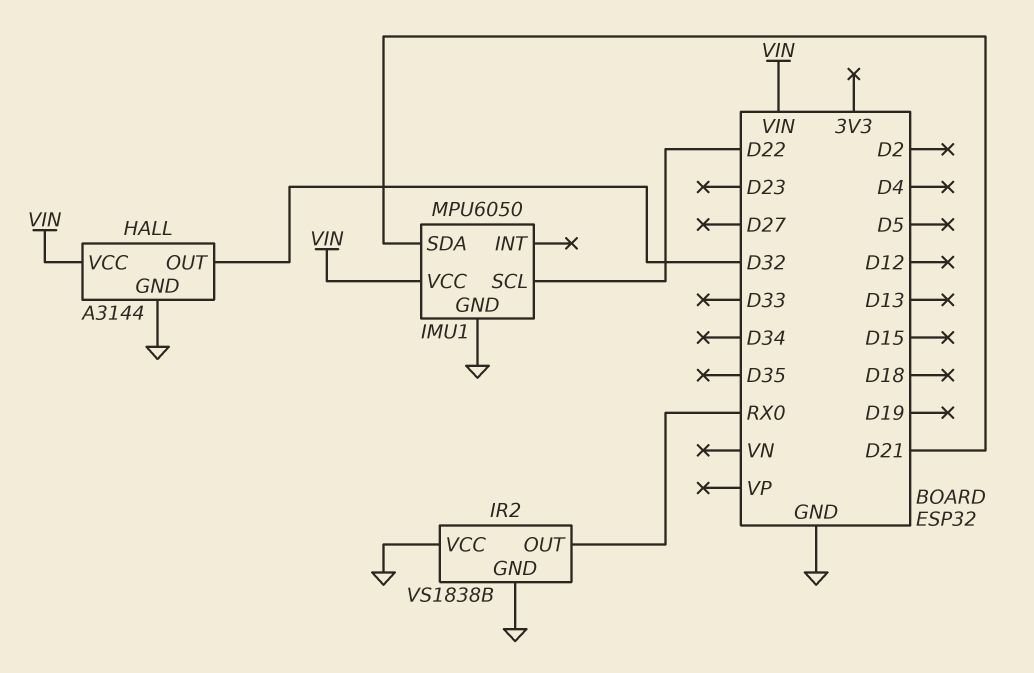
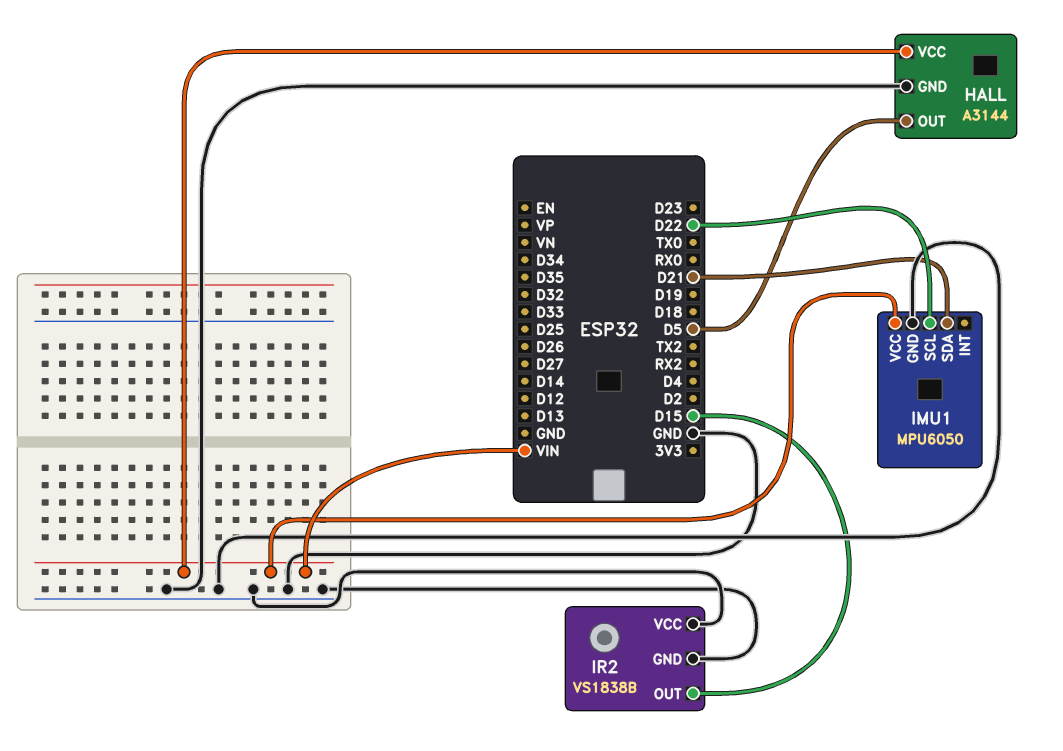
HALL pin OUT: D32 -> D5
IR2 pin OUT: RX0 -> D15

